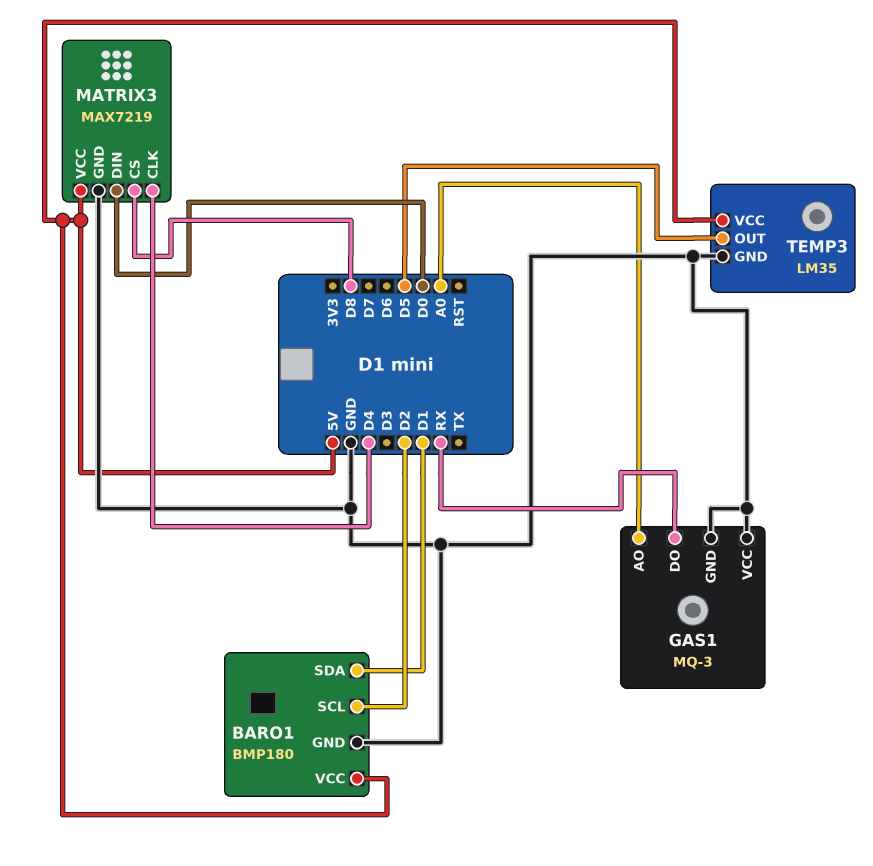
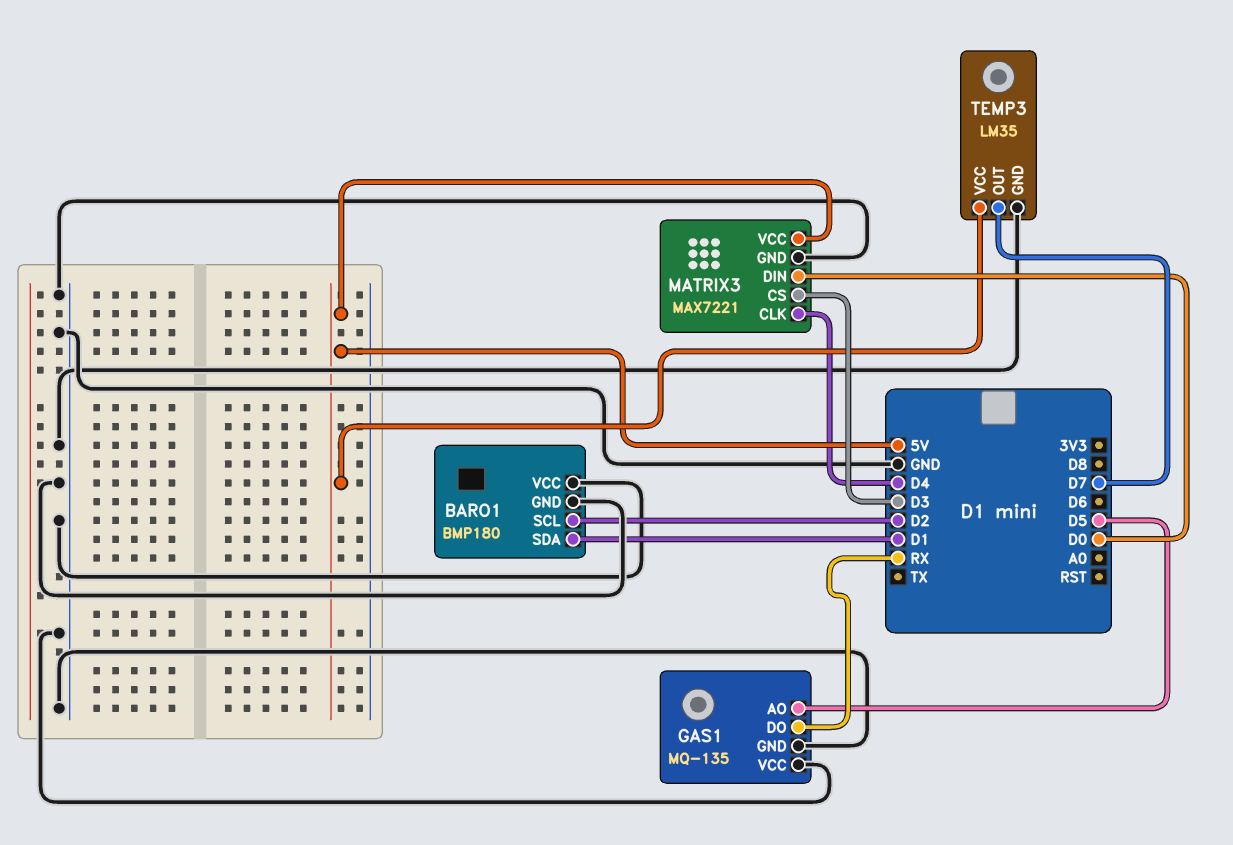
BARO1 pin VCC: 5V -> GND
GAS1: MQ-3 -> MQ-135
GAS1 pin AO: A0 -> D5
MATRIX3: MAX7219 -> MAX7221
MATRIX3 pin CS: D8 -> D3
TEMP3 pin OUT: D5 -> D7

